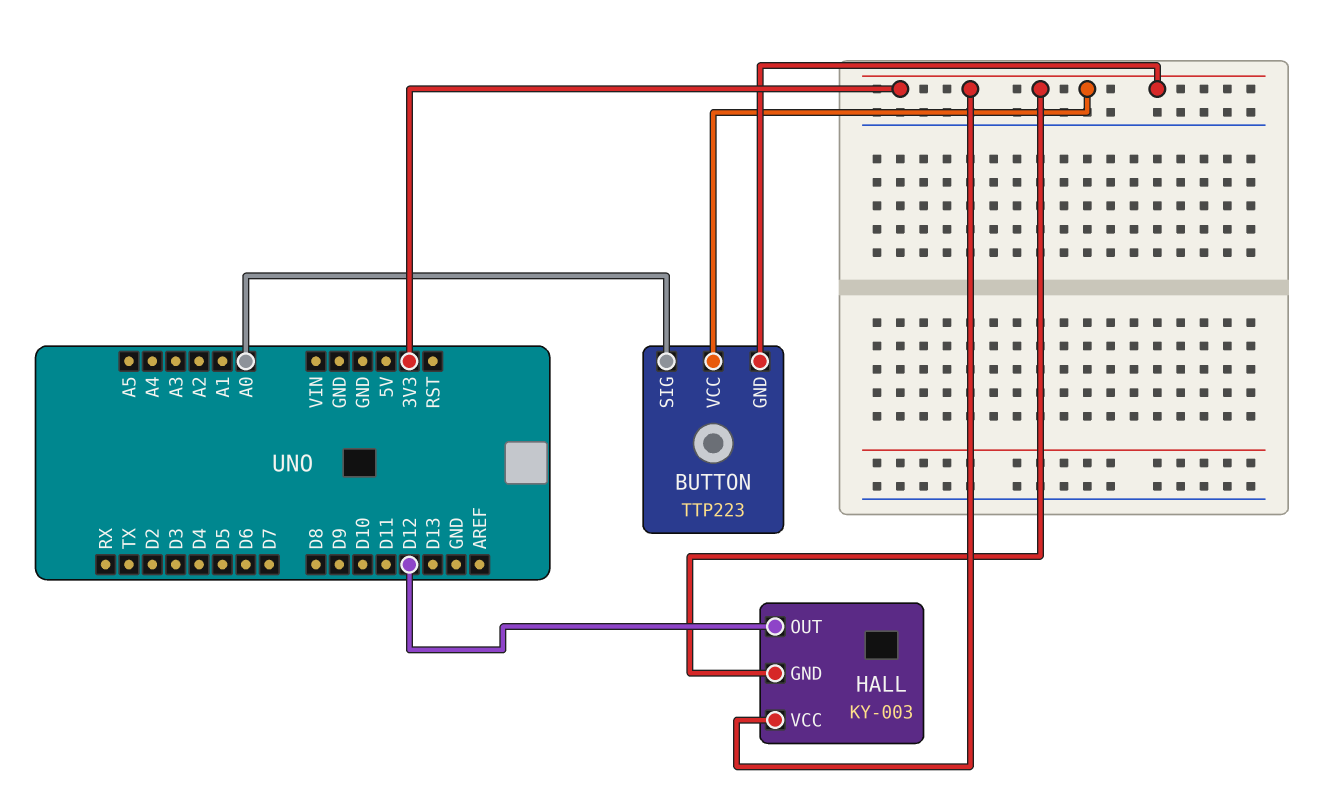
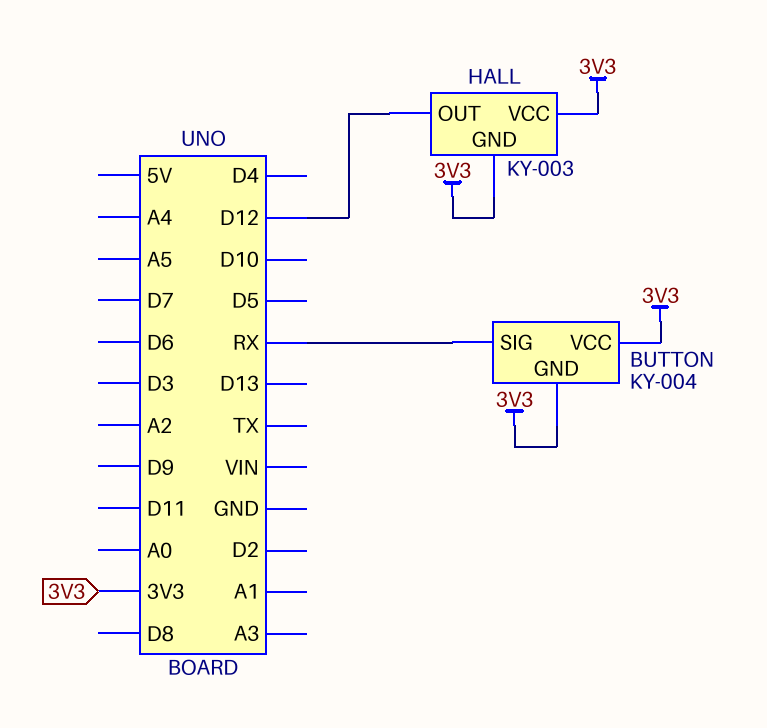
BUTTON: TTP223 -> KY-004
BUTTON pin SIG: A0 -> RX

